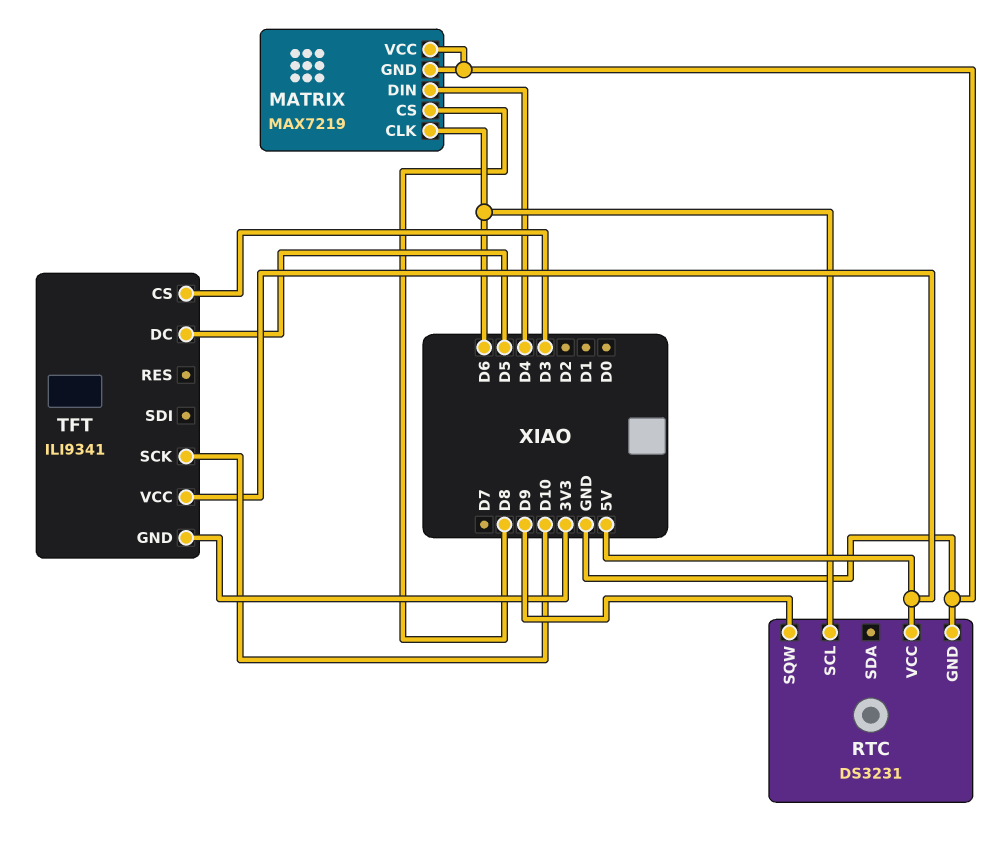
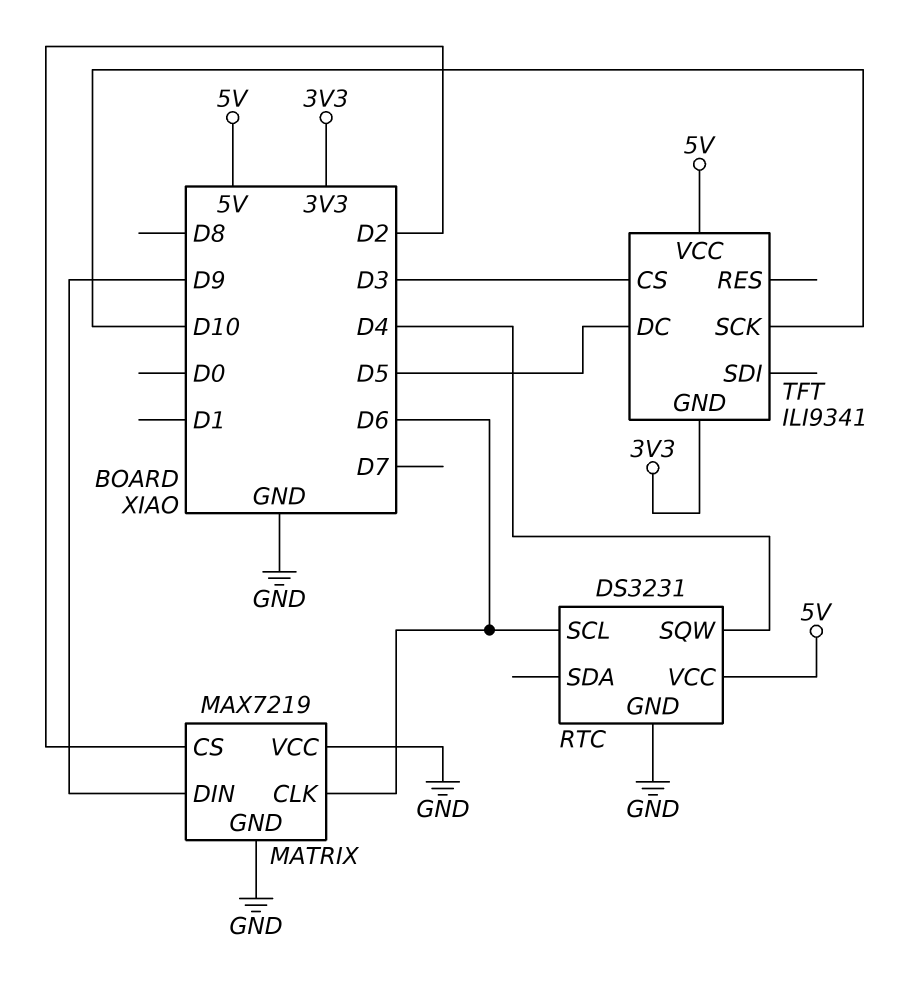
MATRIX pin CS: D8 -> D2
MATRIX pin DIN: D4 -> D9
RTC pin SQW: D9 -> D4

